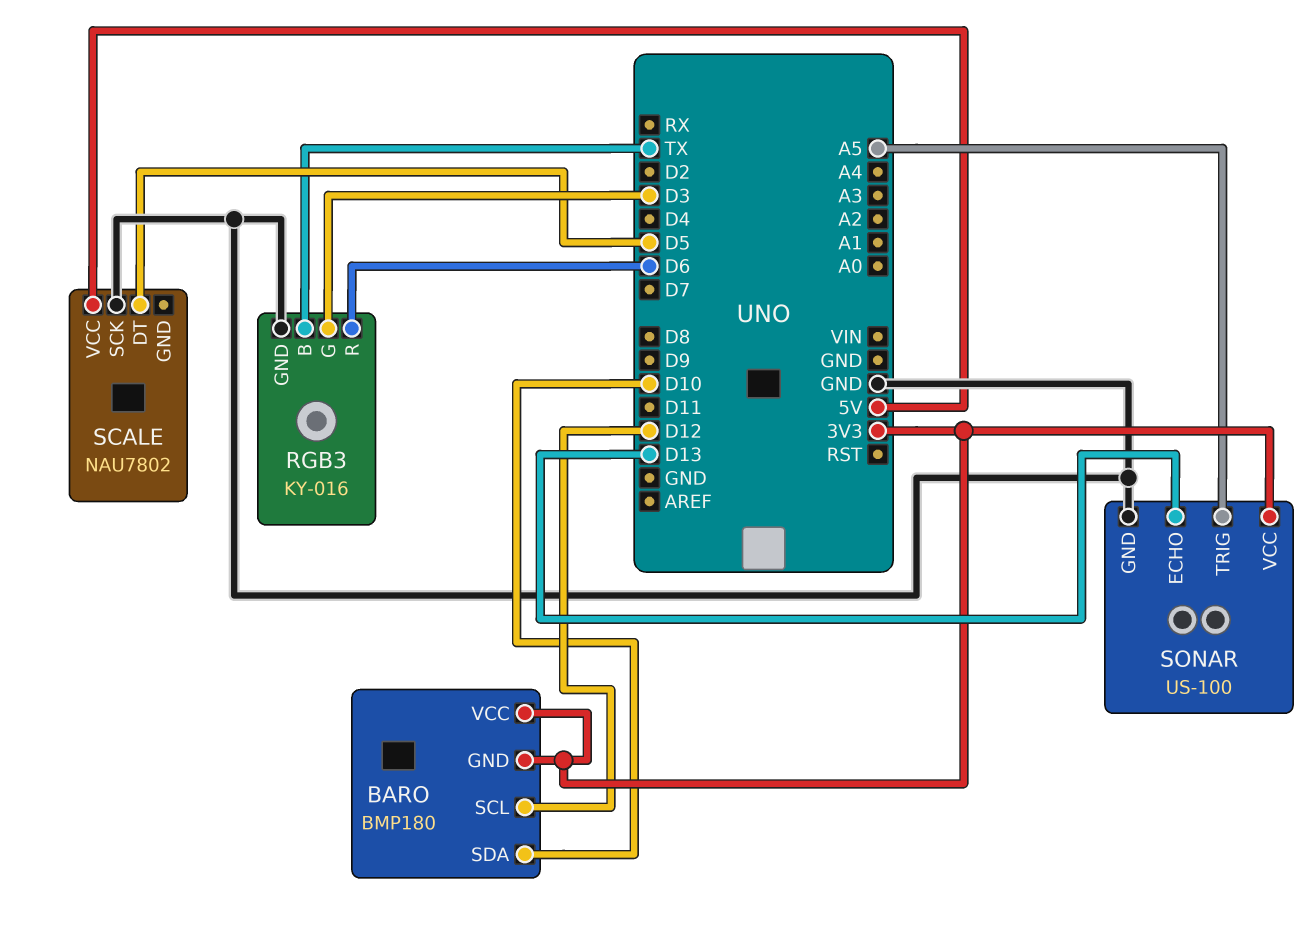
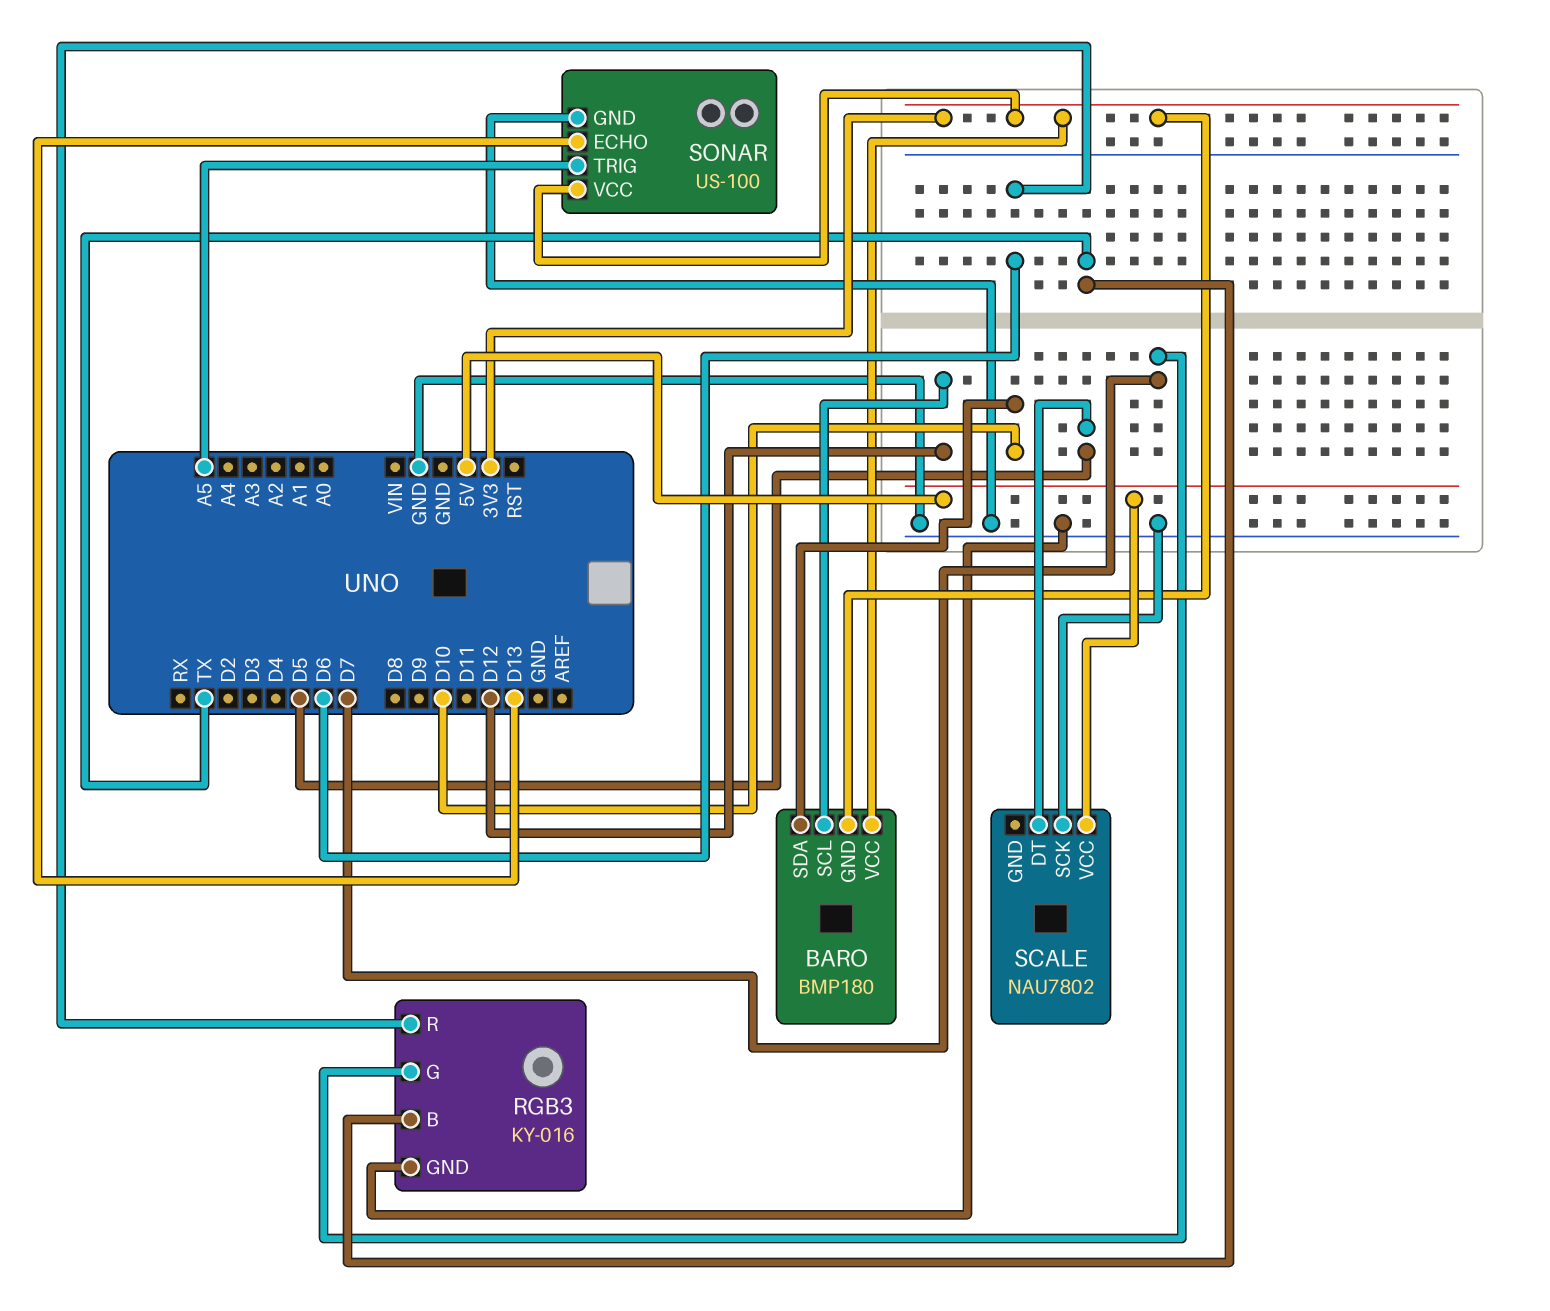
RGB3 pin G: D3 -> D7

